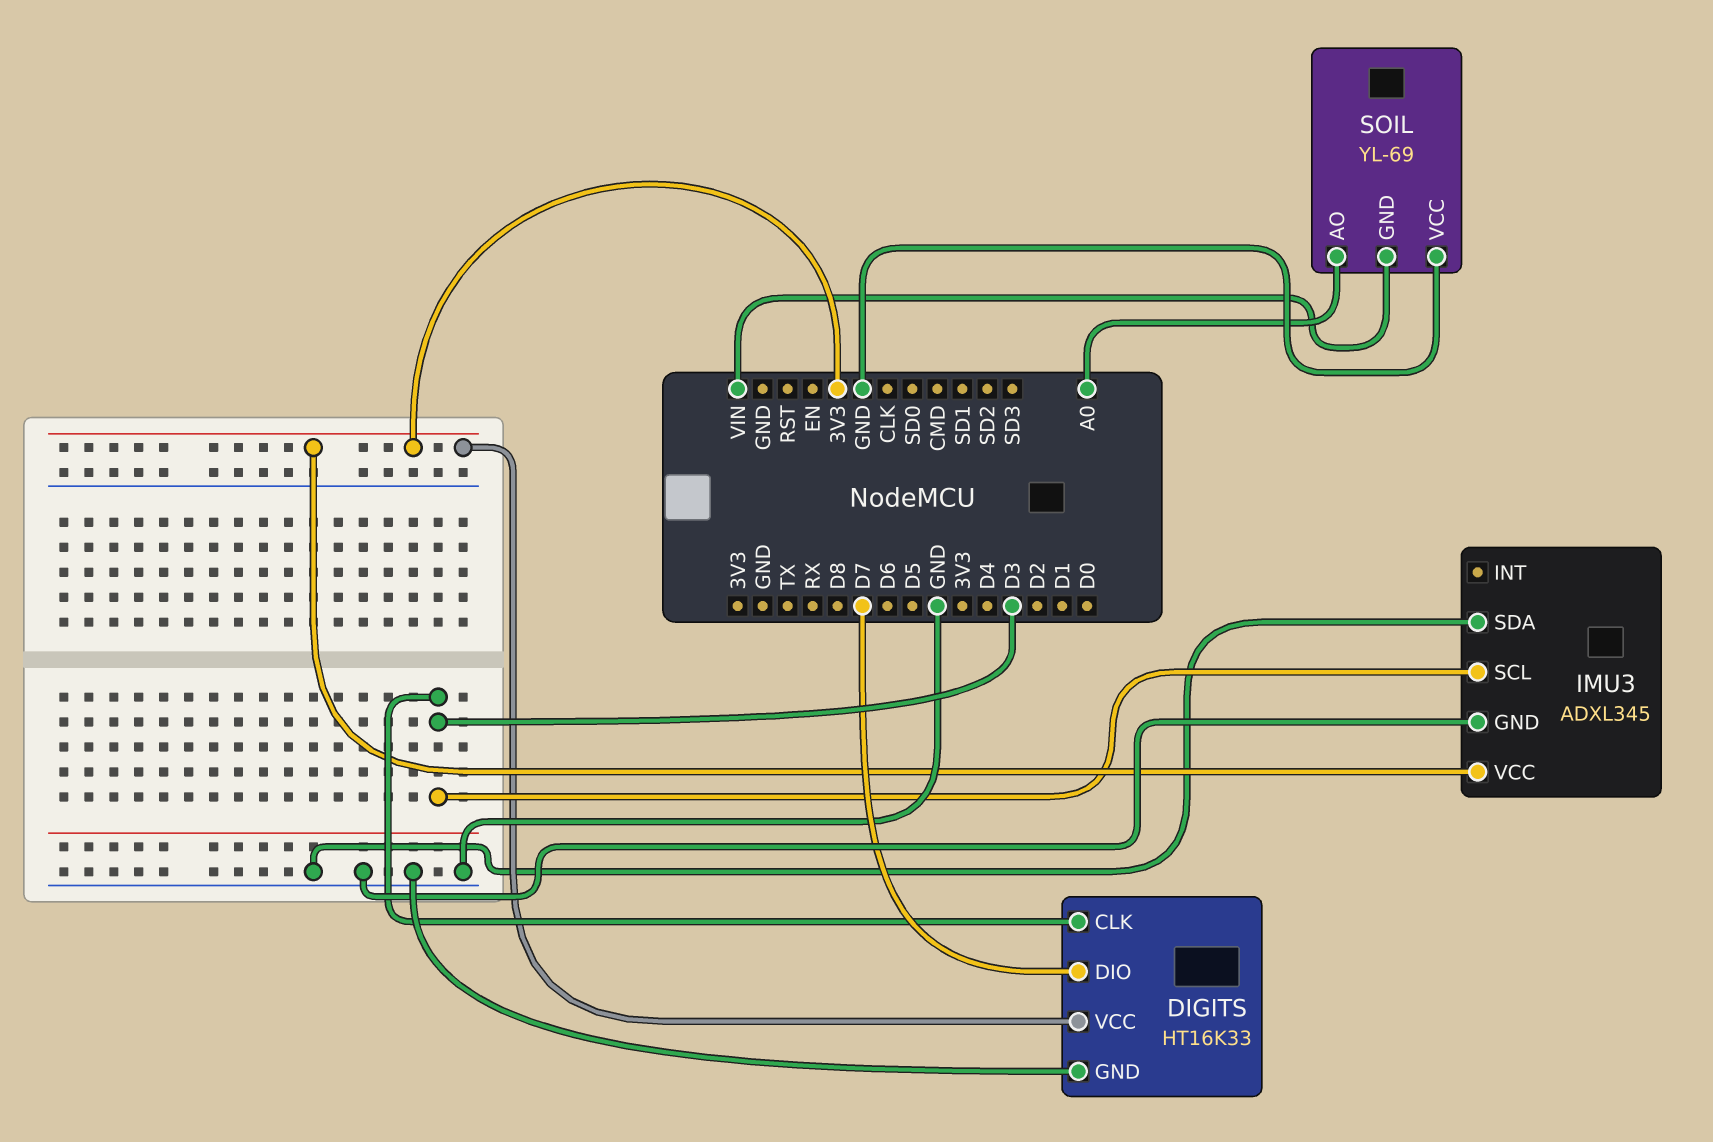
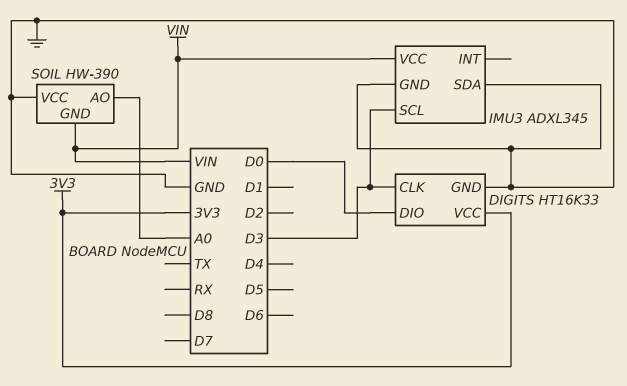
DIGITS pin DIO: D7 -> D0
IMU3 pin VCC: 3V3 -> VIN
SOIL: YL-69 -> HW-390

